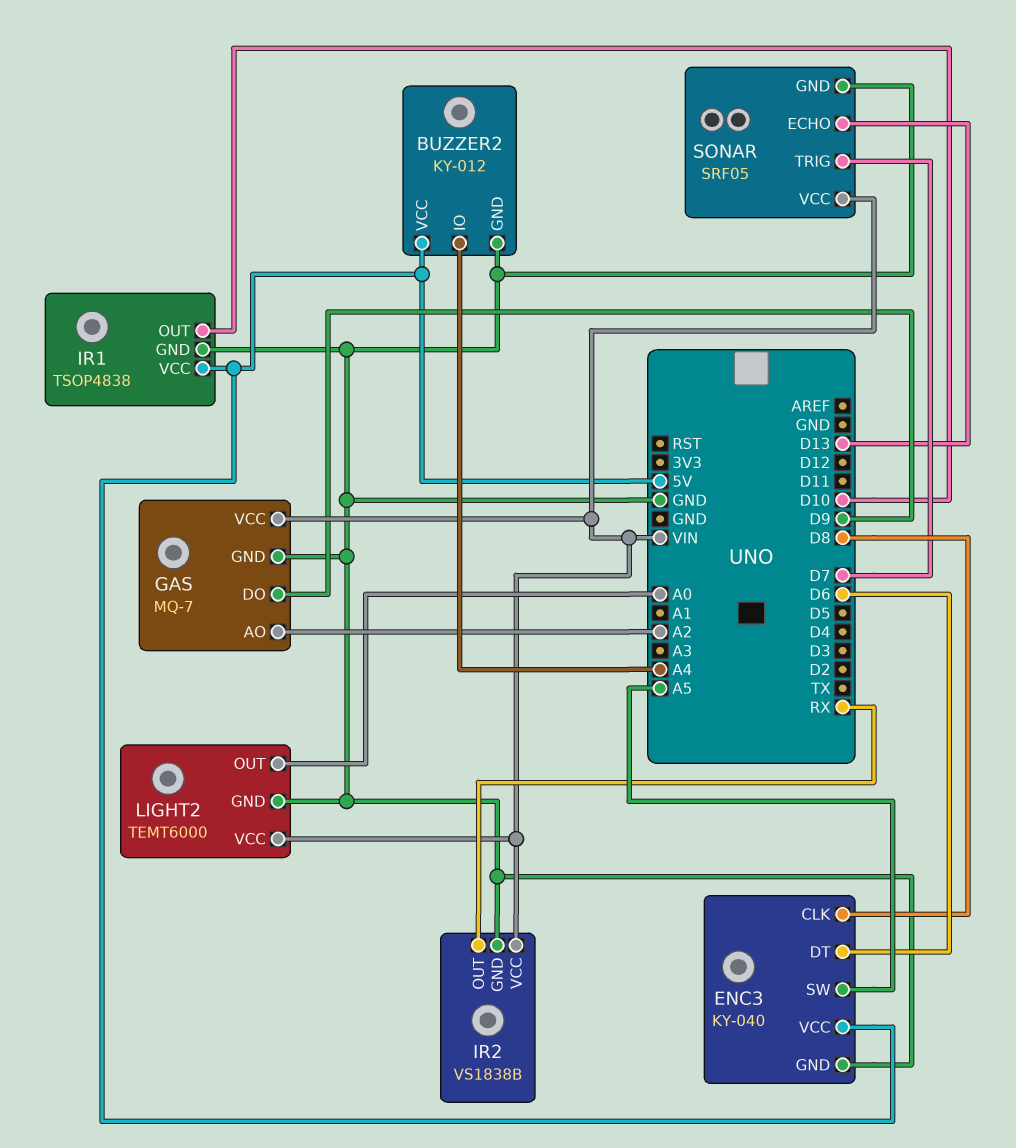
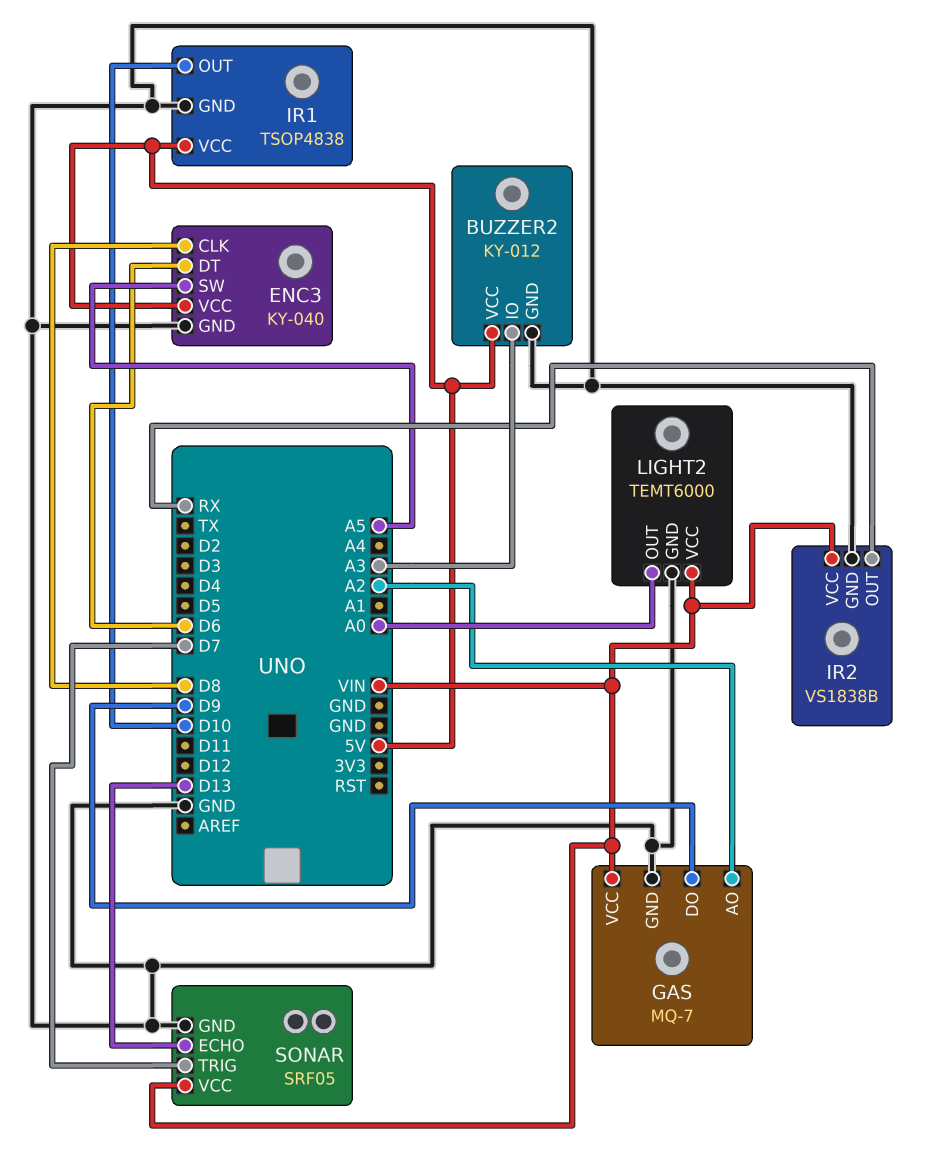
BUZZER2 pin IO: A4 -> A3

